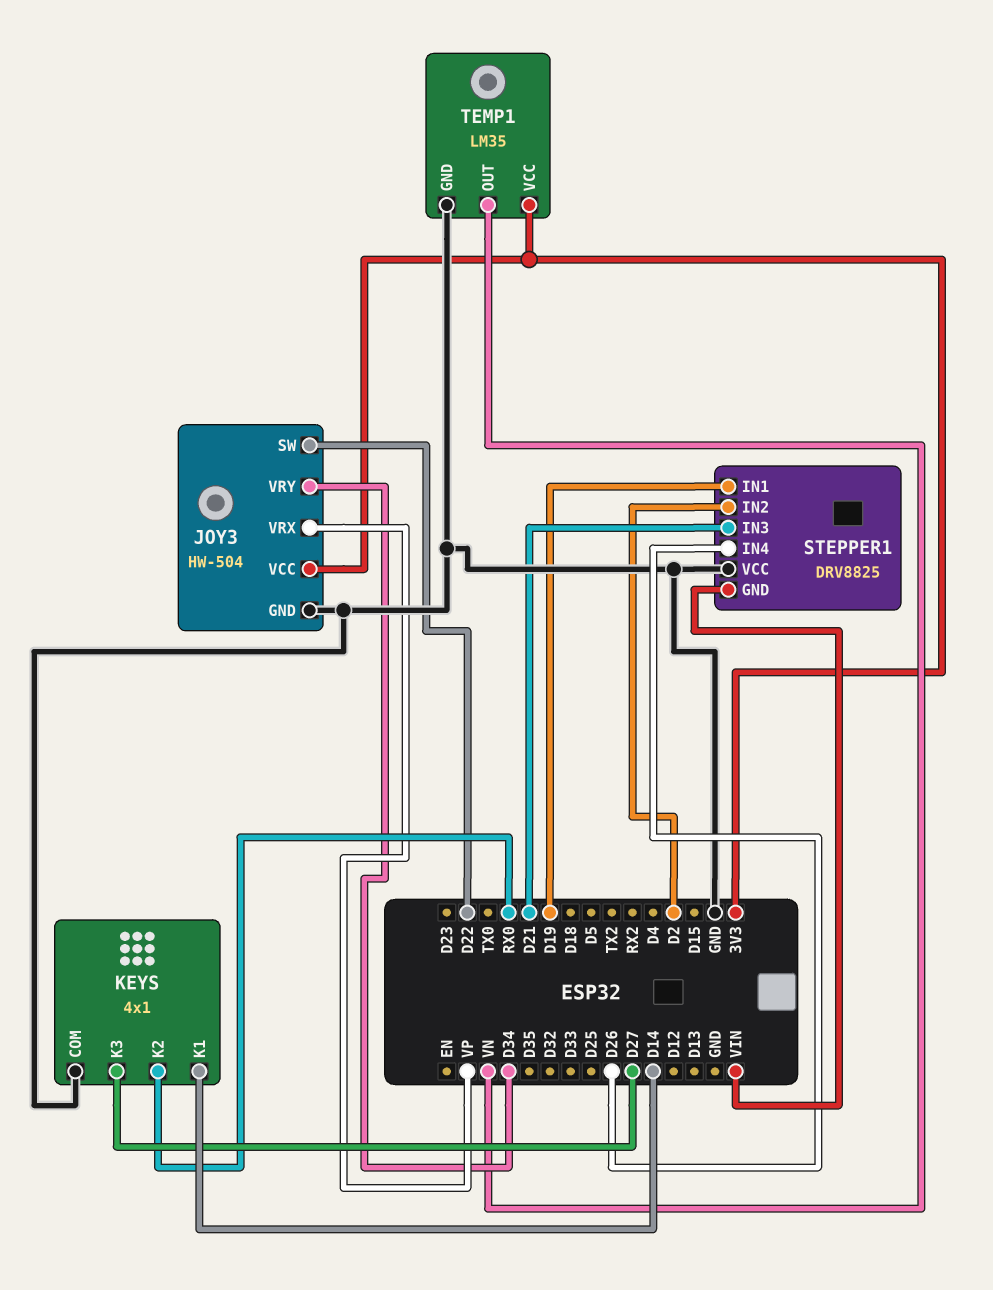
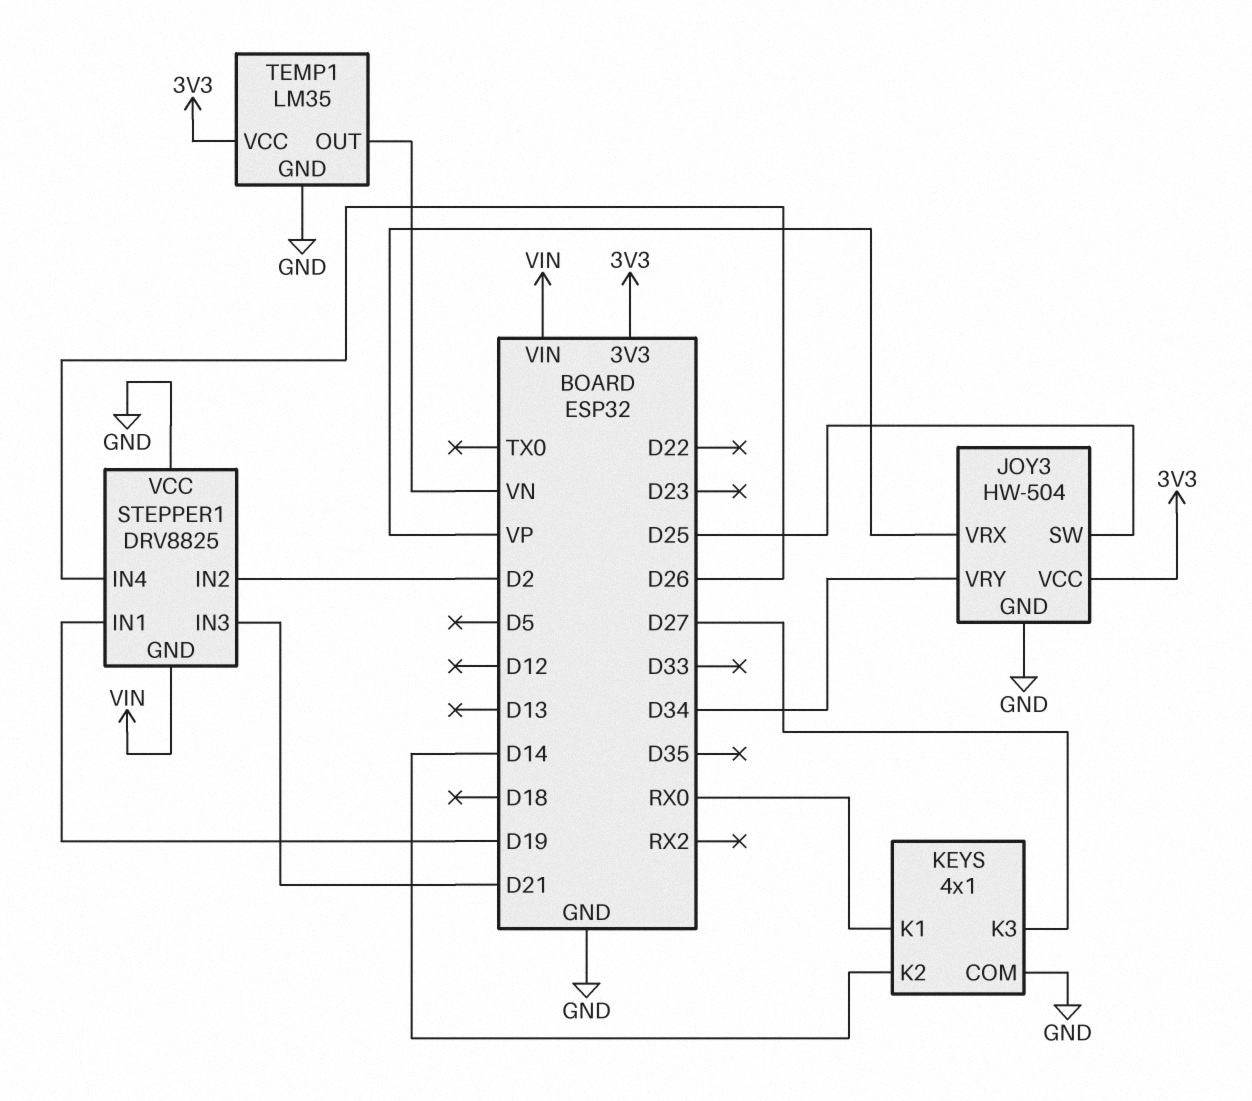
JOY3 pin SW: D22 -> D25
KEYS pin K1: D14 -> RX0
KEYS pin K2: RX0 -> D14

